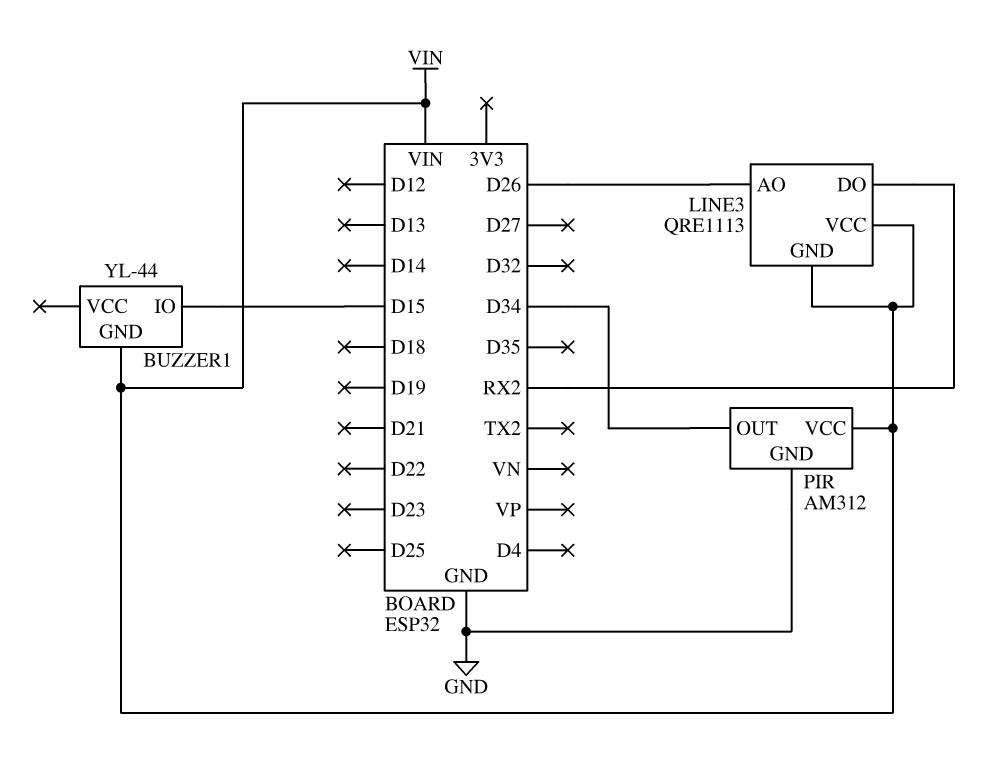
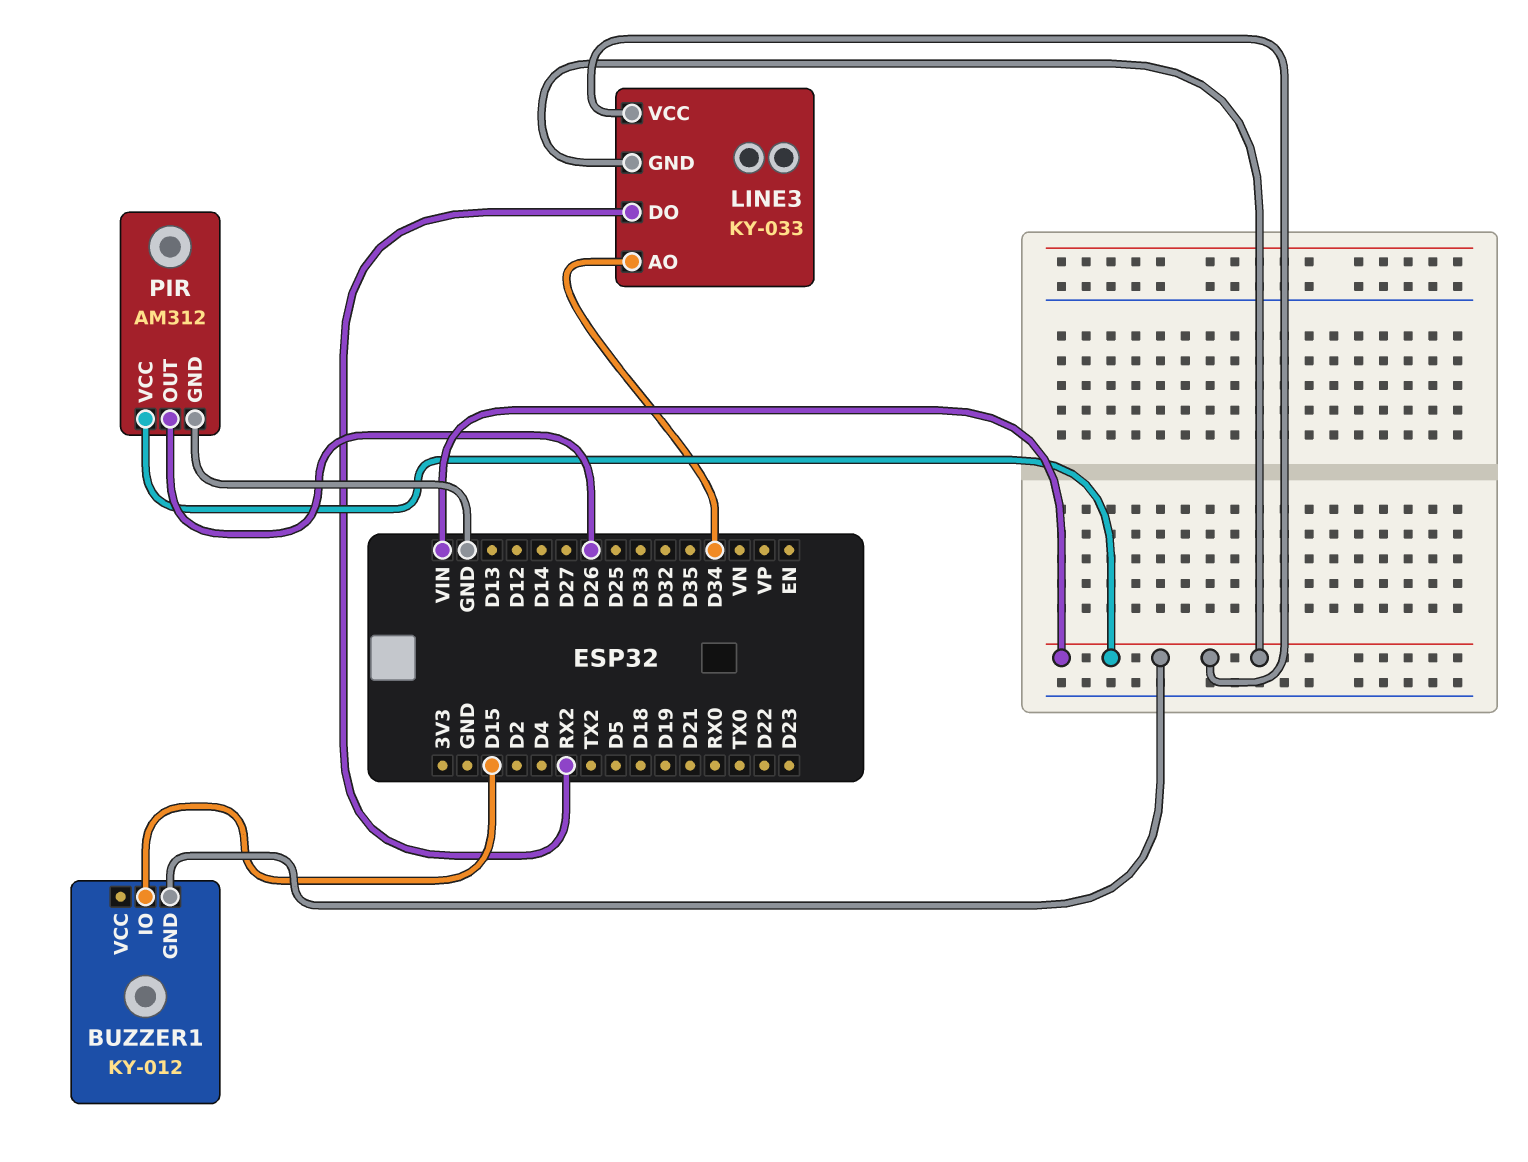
BUZZER1: YL-44 -> KY-012
LINE3: QRE1113 -> KY-033
LINE3 pin AO: D26 -> D34
PIR pin OUT: D34 -> D26

